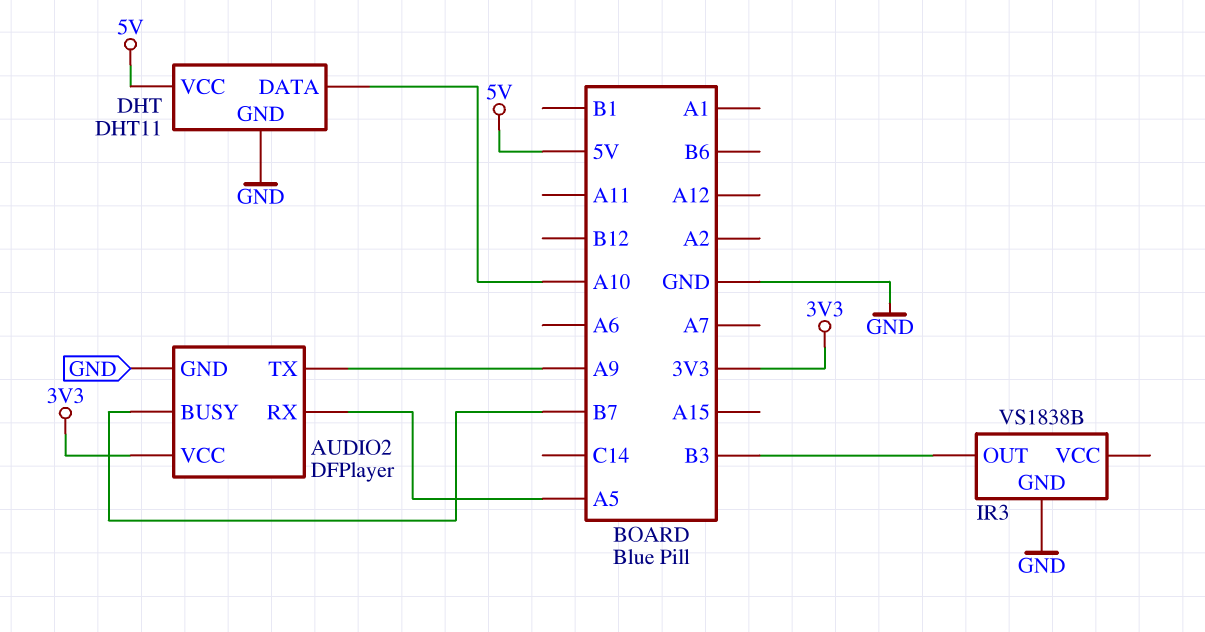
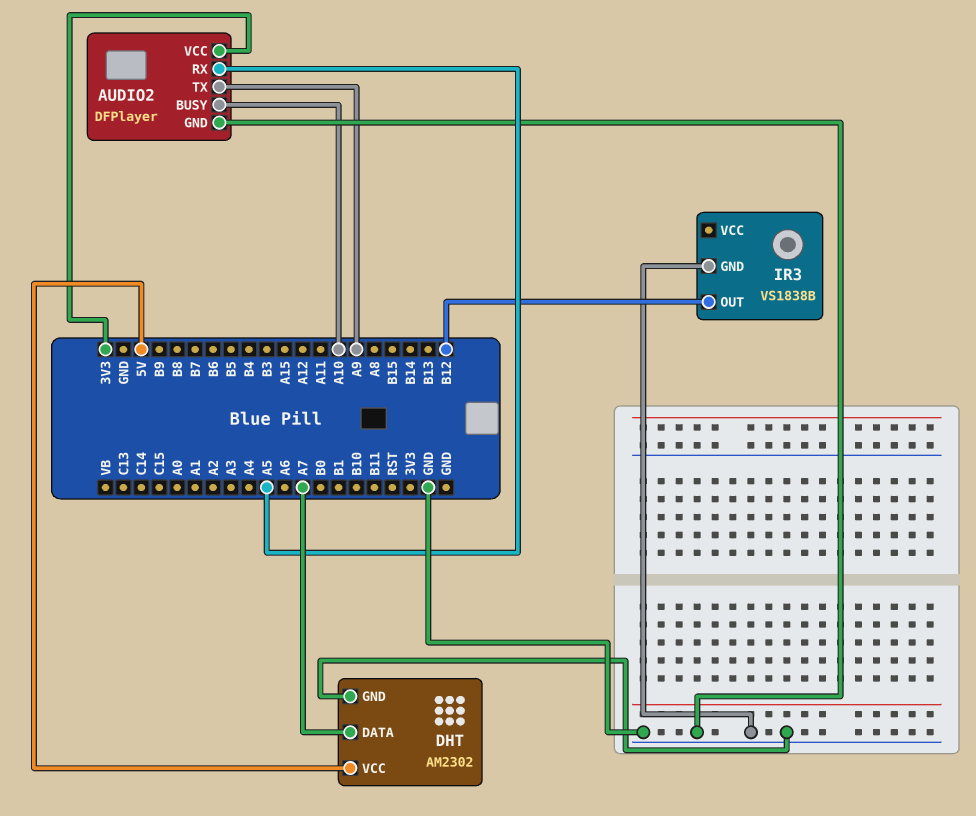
AUDIO2 pin BUSY: B7 -> A10
DHT: DHT11 -> AM2302
DHT pin DATA: A10 -> A7
IR3 pin OUT: B3 -> B12

